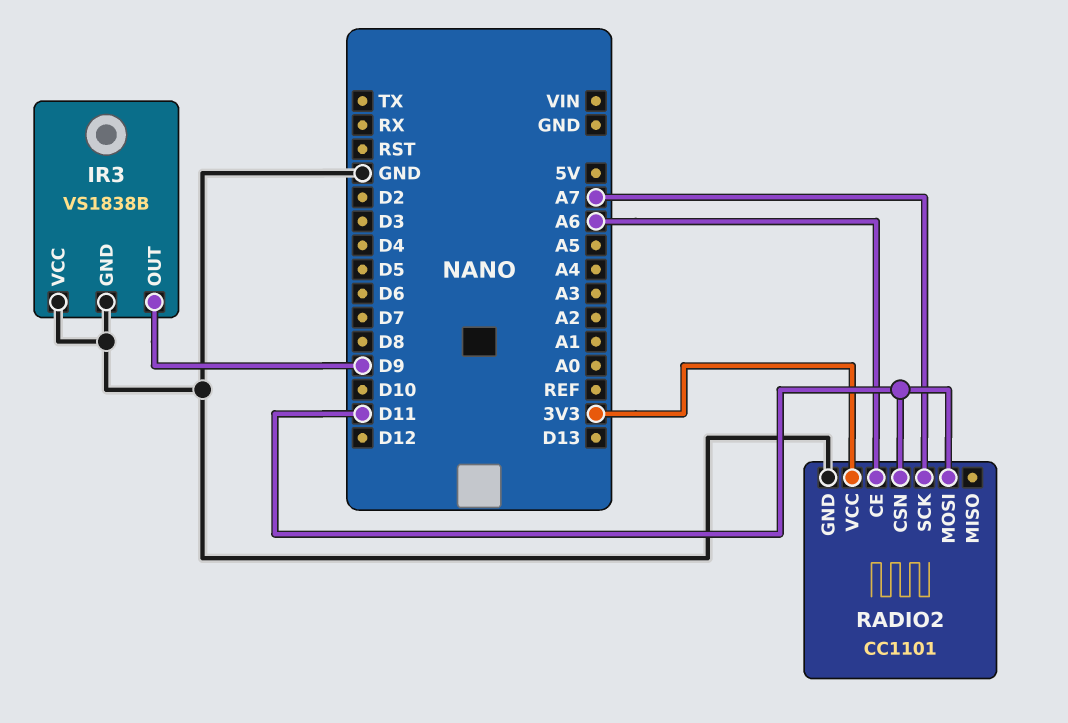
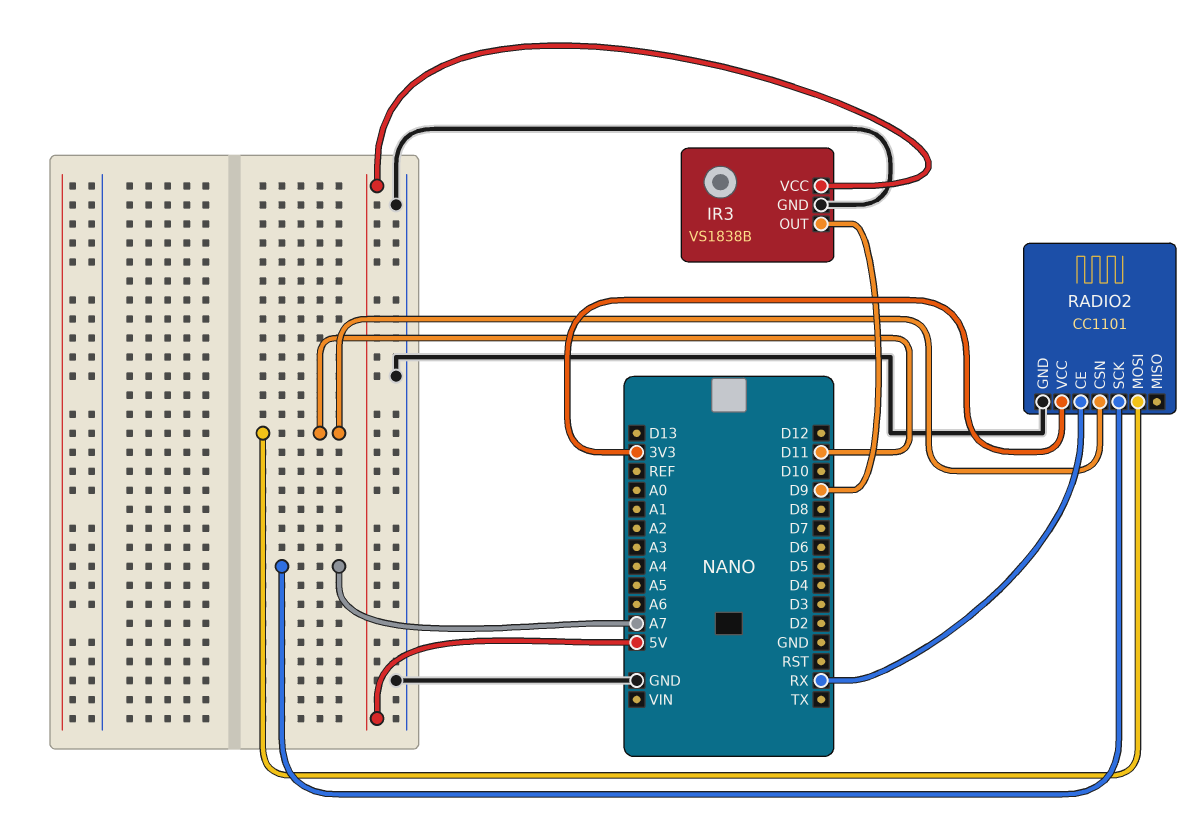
IR3 pin VCC: GND -> 5V
RADIO2 pin CE: A6 -> RX

